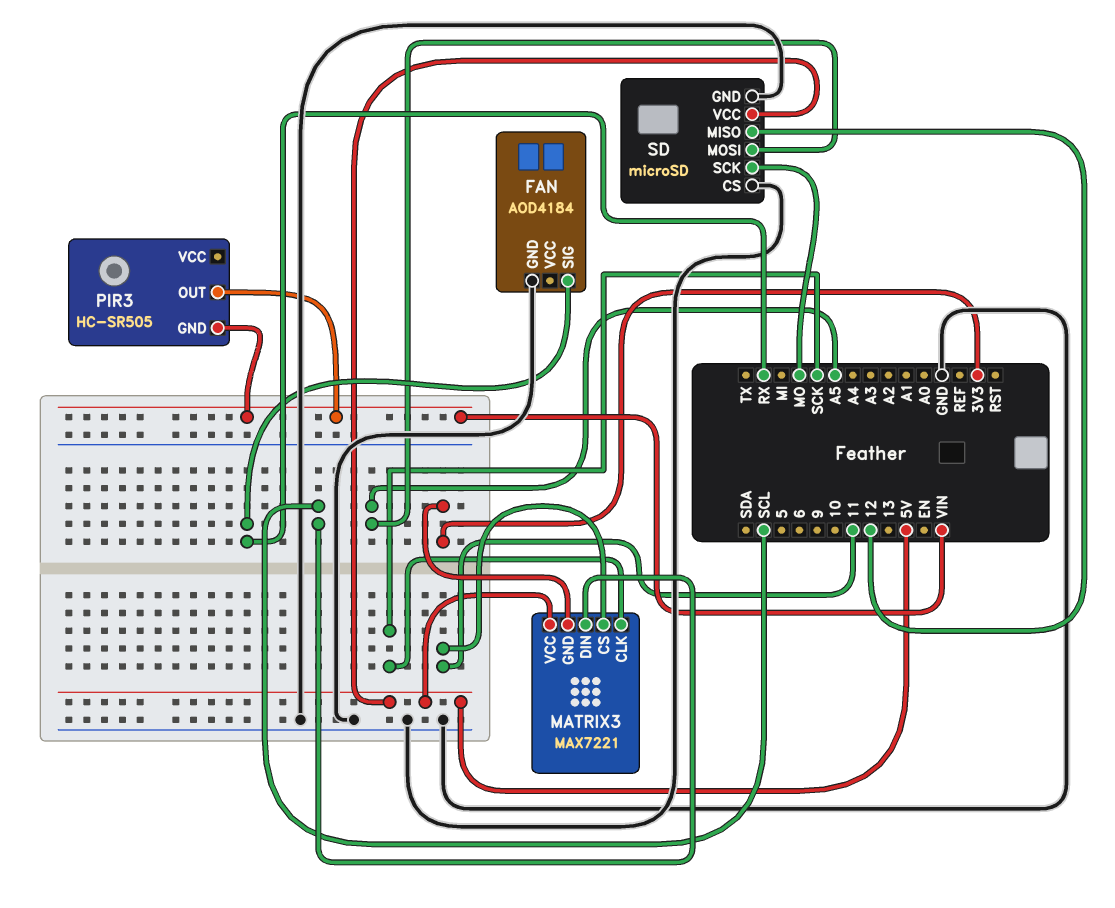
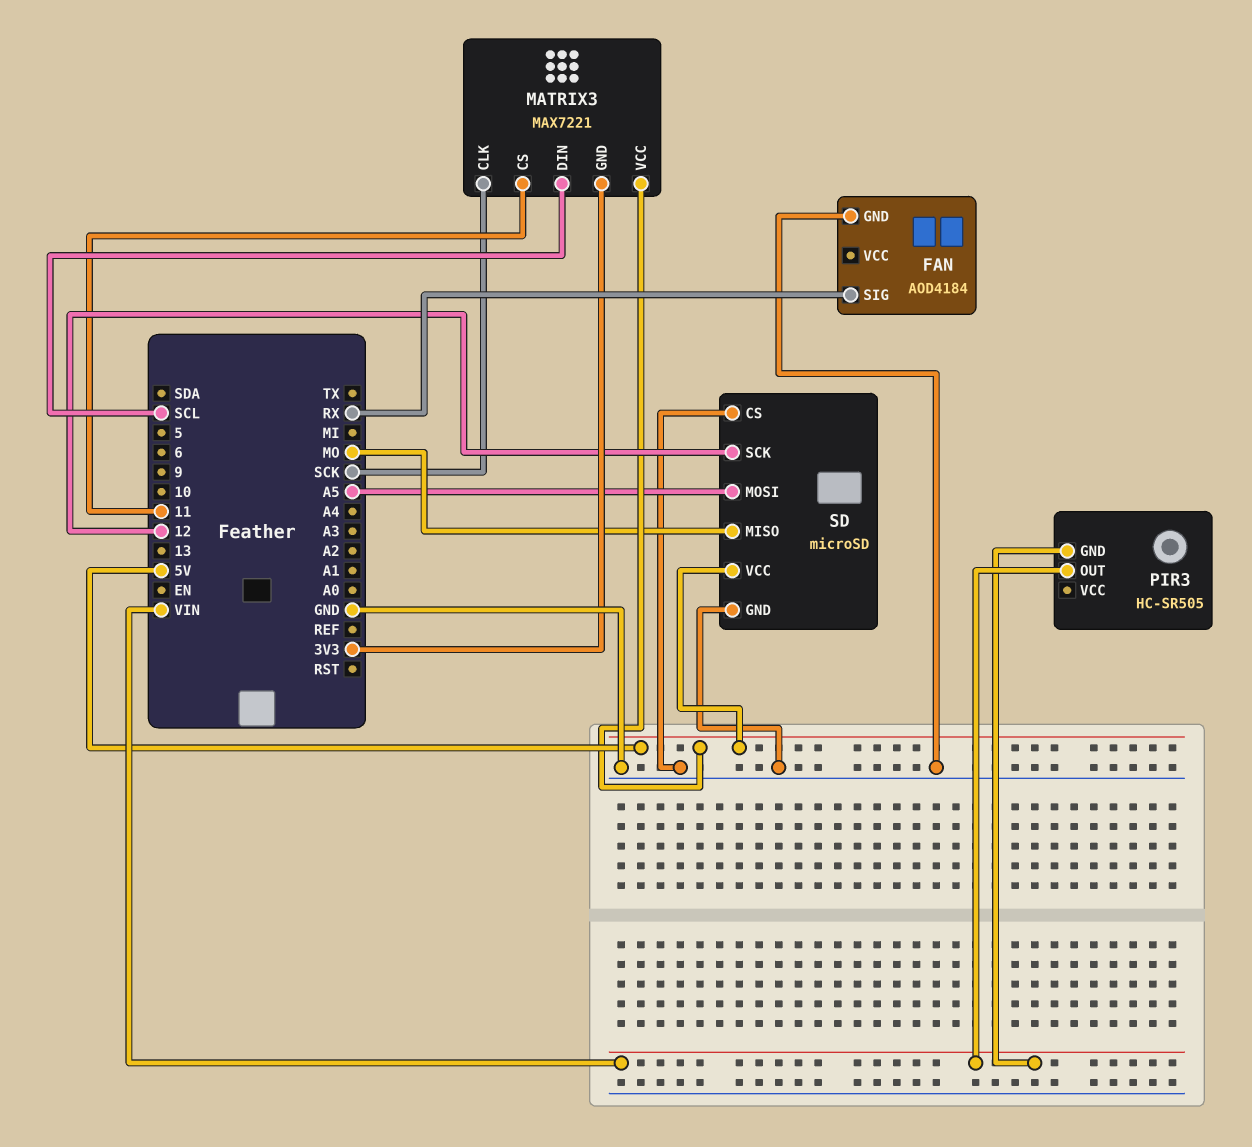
SD pin MISO: 12 -> MO
SD pin SCK: MO -> 12

